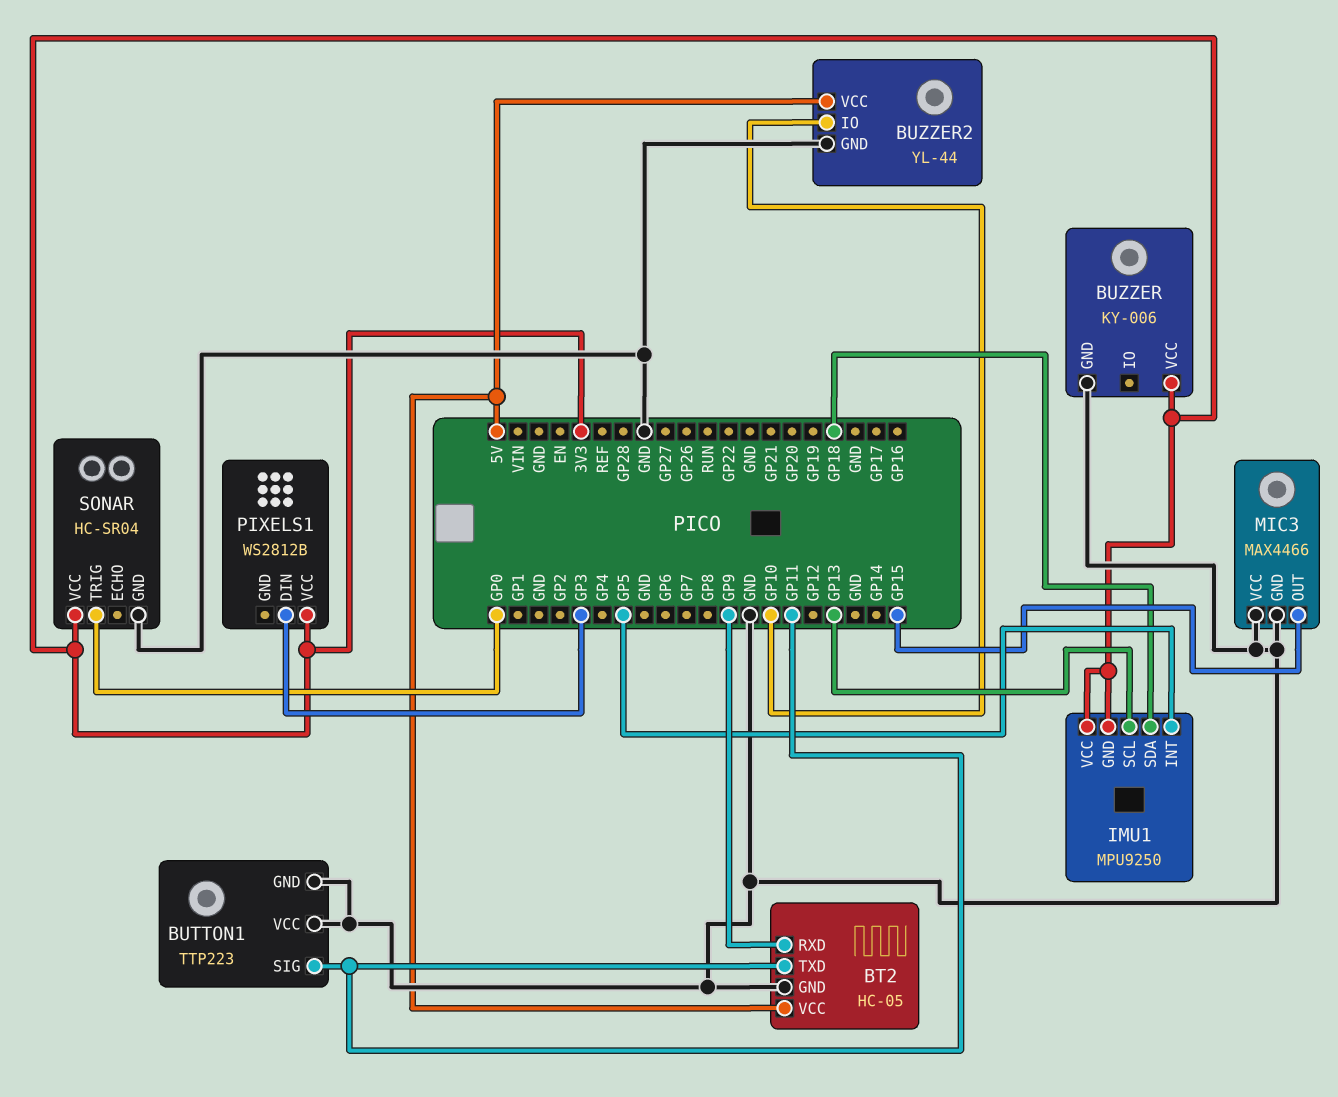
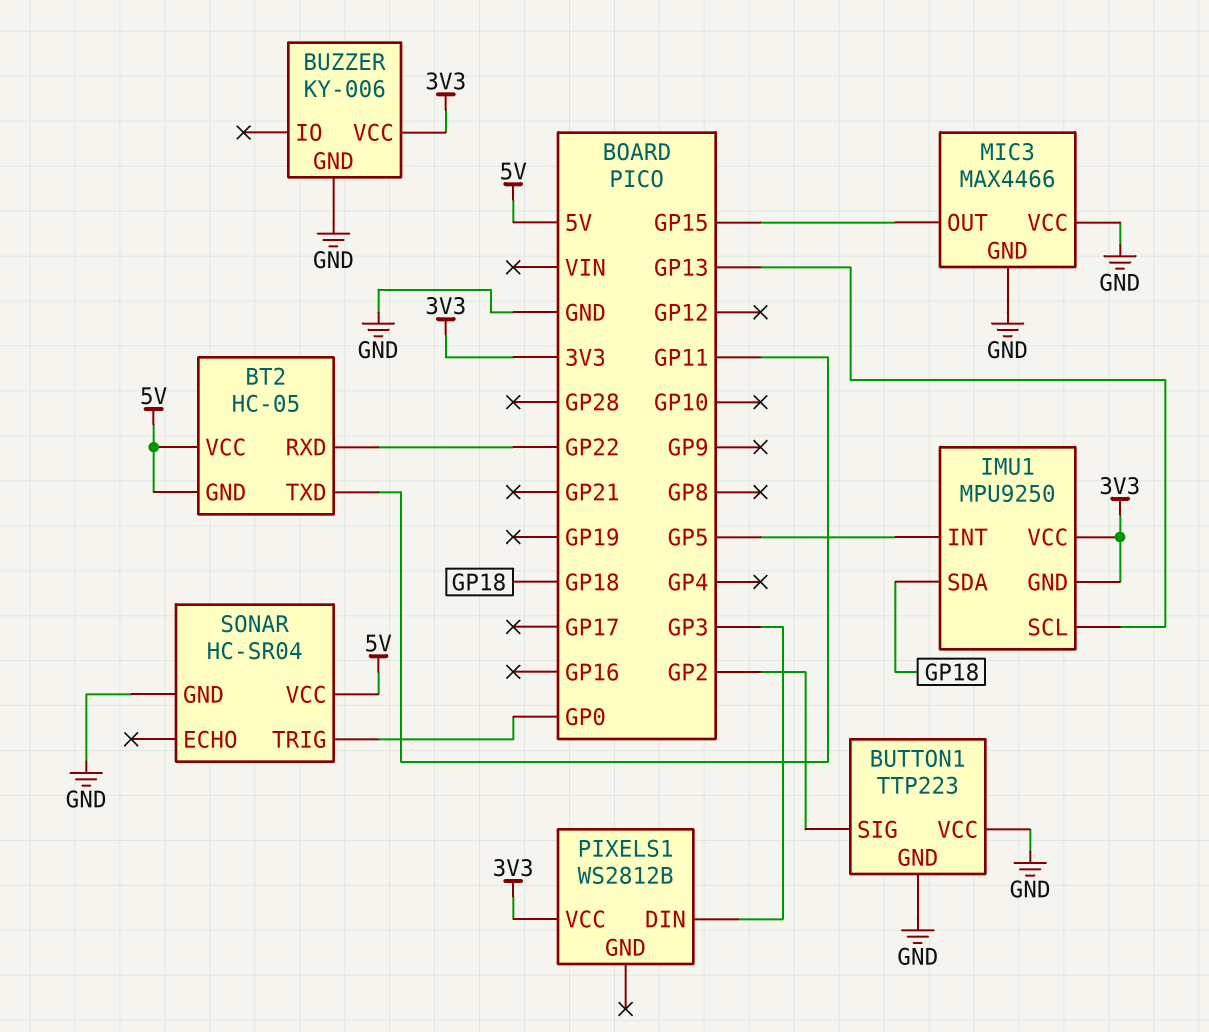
BT2 pin GND: GND -> 5V
BT2 pin RXD: GP9 -> GP22
BUTTON1 pin SIG: GP11 -> GP2
BUZZER2: YL-44 -> none
BUZZER2 pin GND: GND -> none
BUZZER2 pin IO: GP10 -> none
BUZZER2 pin VCC: 5V -> none
SONAR pin VCC: 3V3 -> 5V

